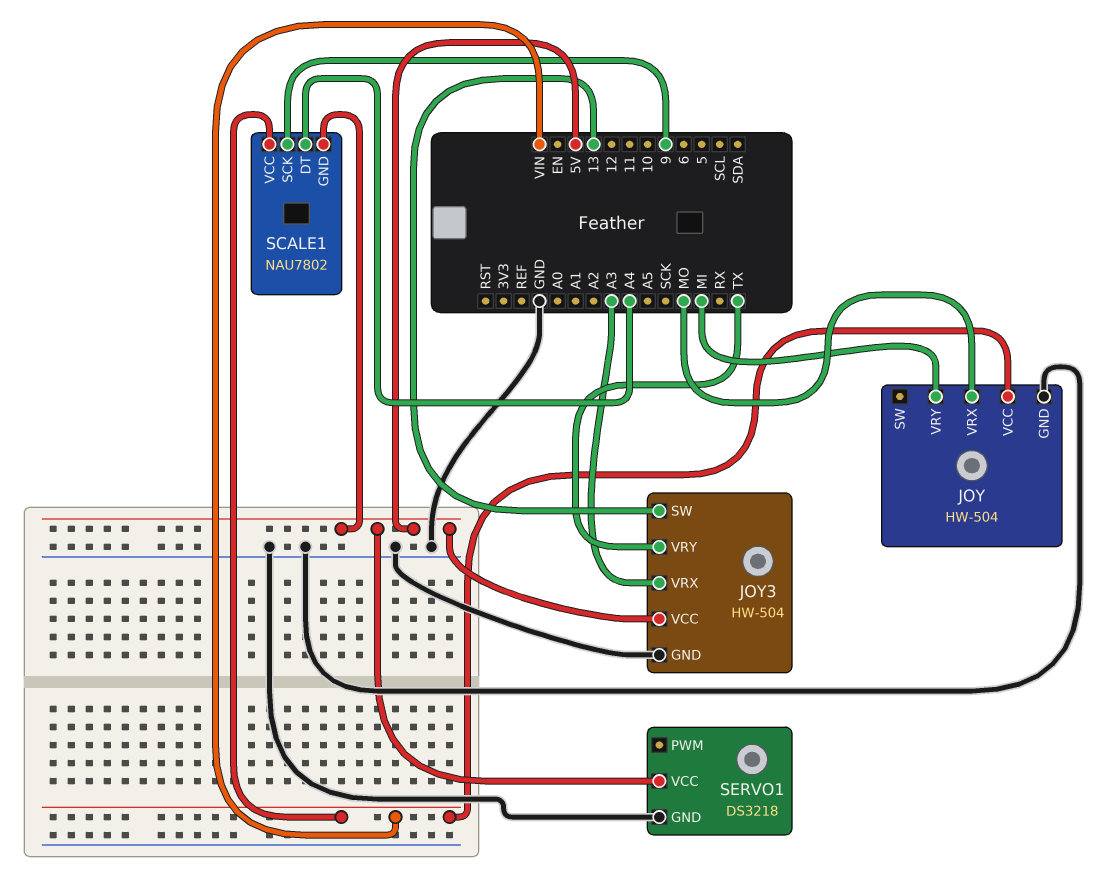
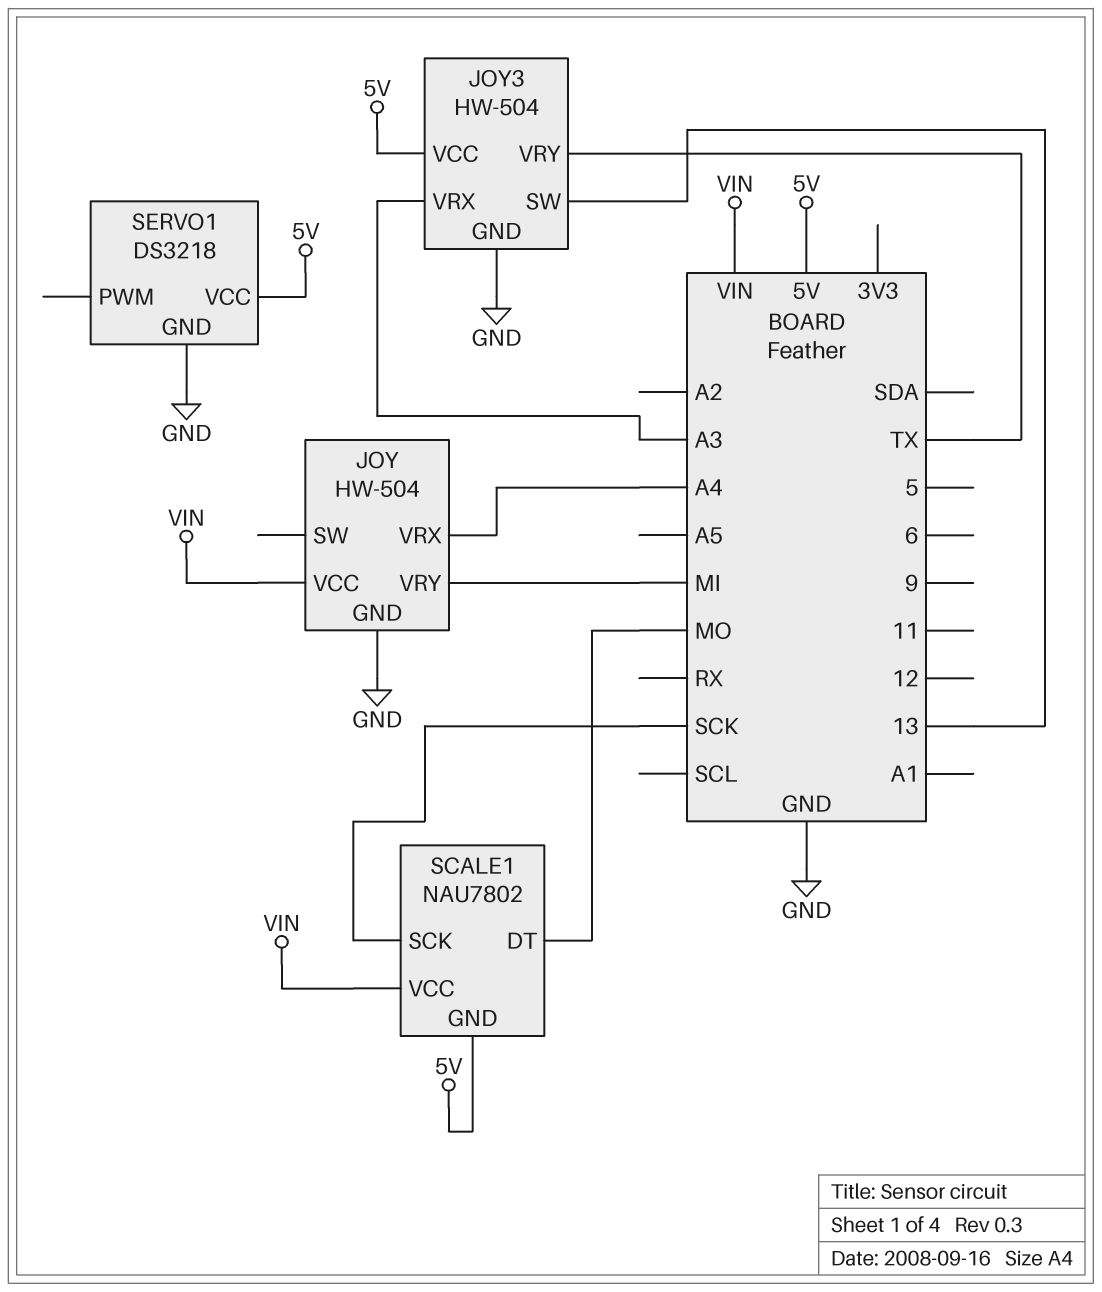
JOY pin VRX: MO -> A4
SCALE1 pin DT: A4 -> MO
SCALE1 pin SCK: 9 -> SCK

